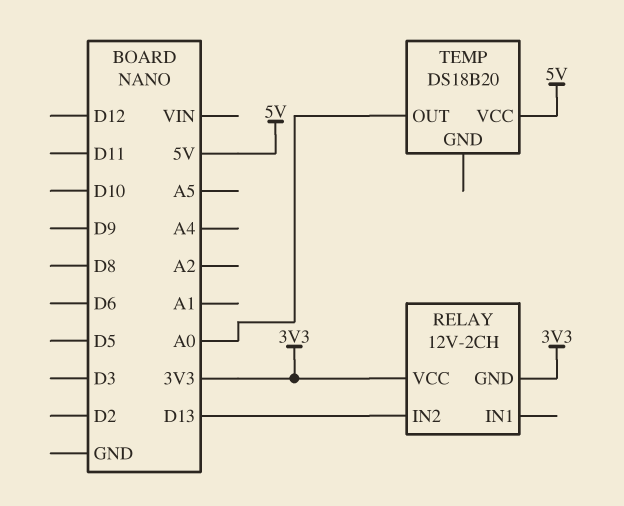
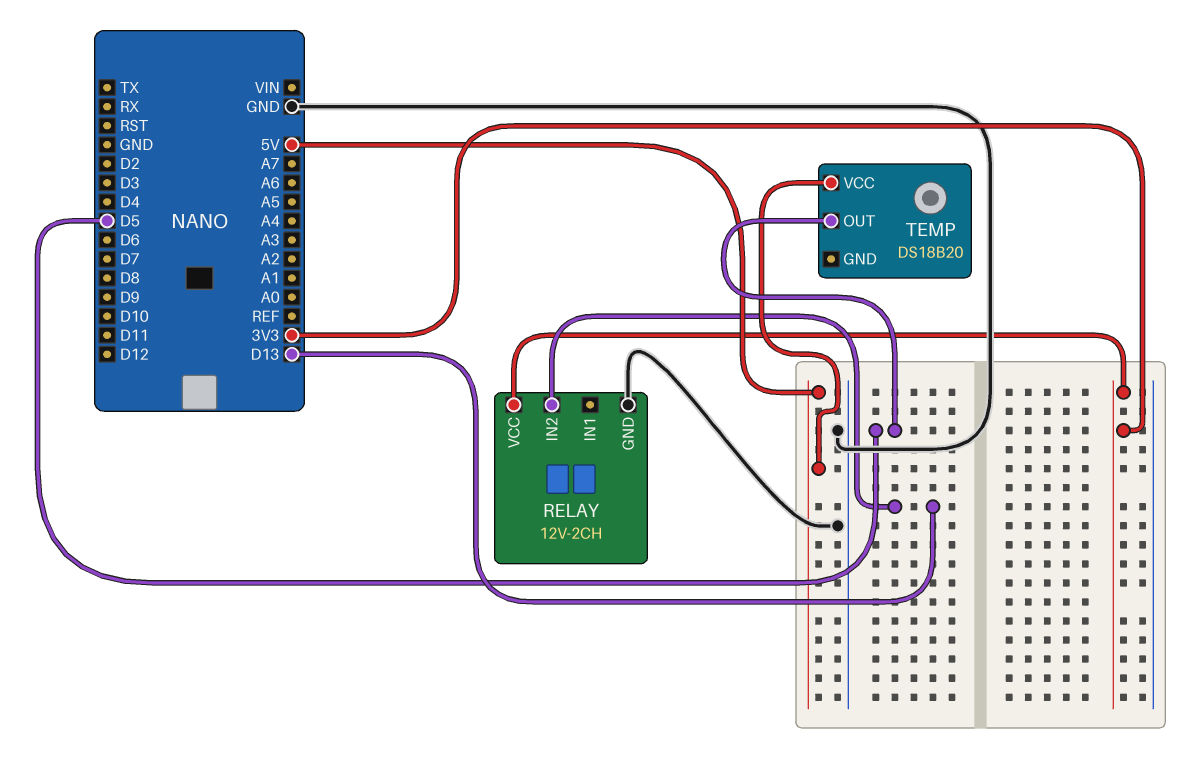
RELAY pin GND: 3V3 -> GND
TEMP pin OUT: A0 -> D5

